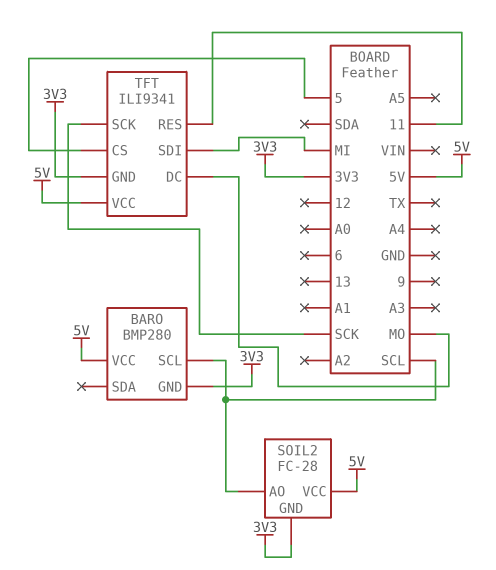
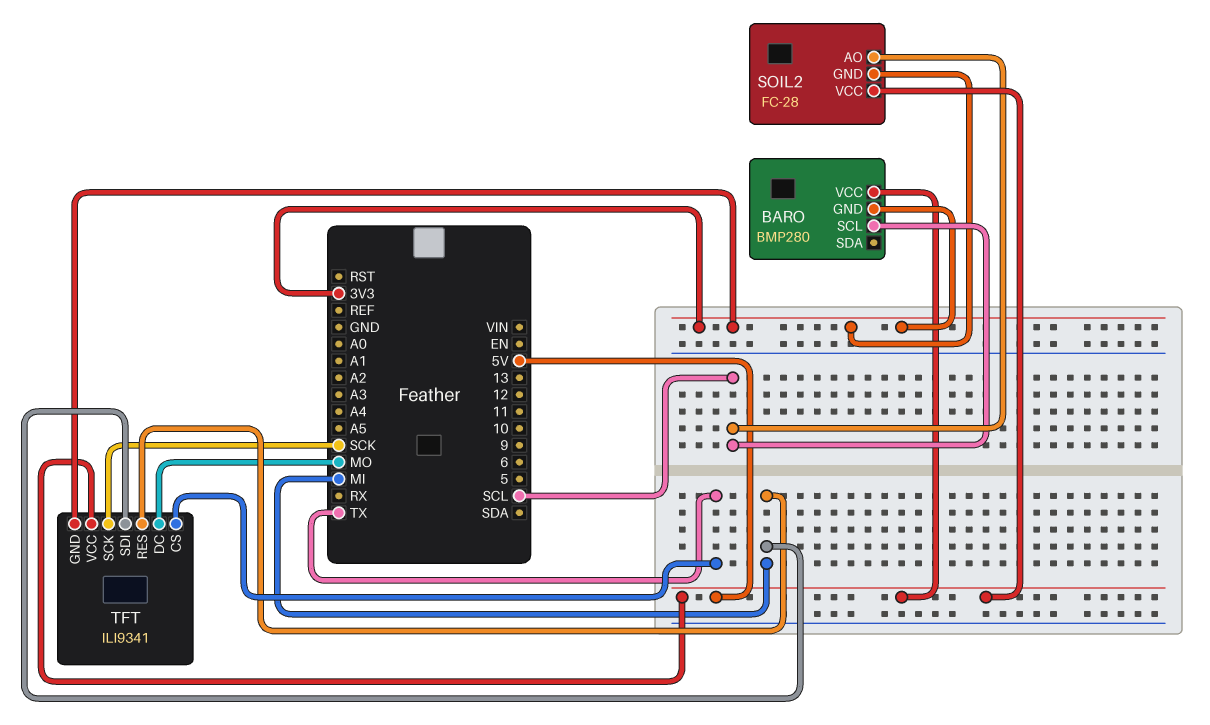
TFT pin CS: 5 -> TX
TFT pin RES: 11 -> MI

